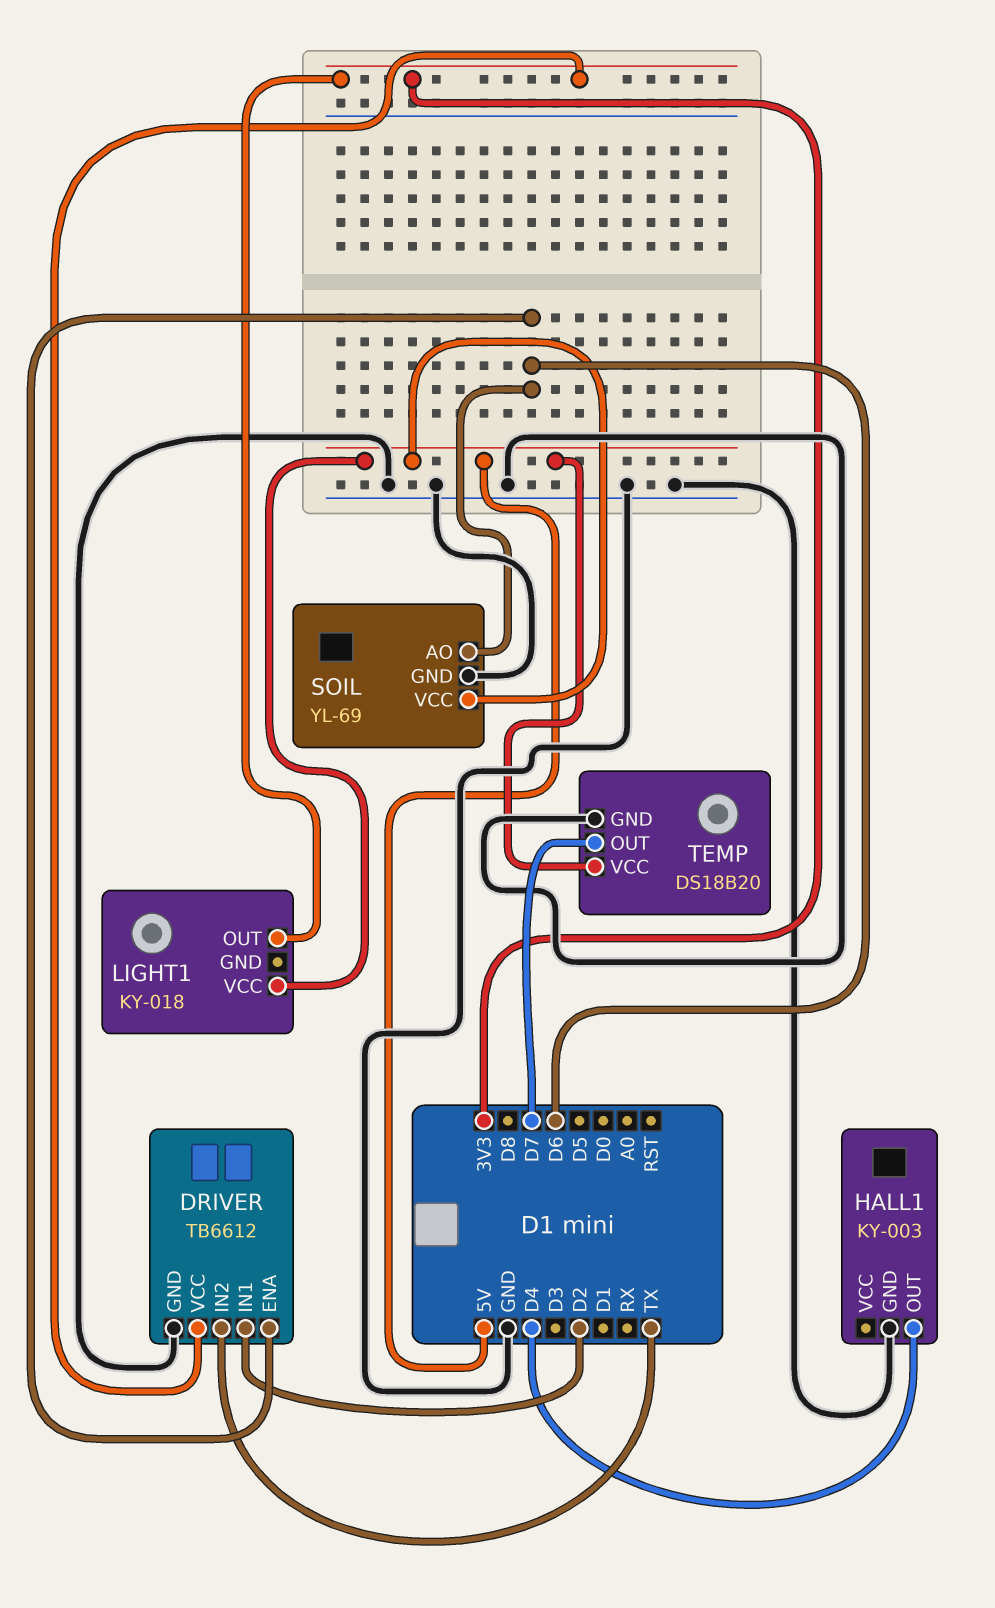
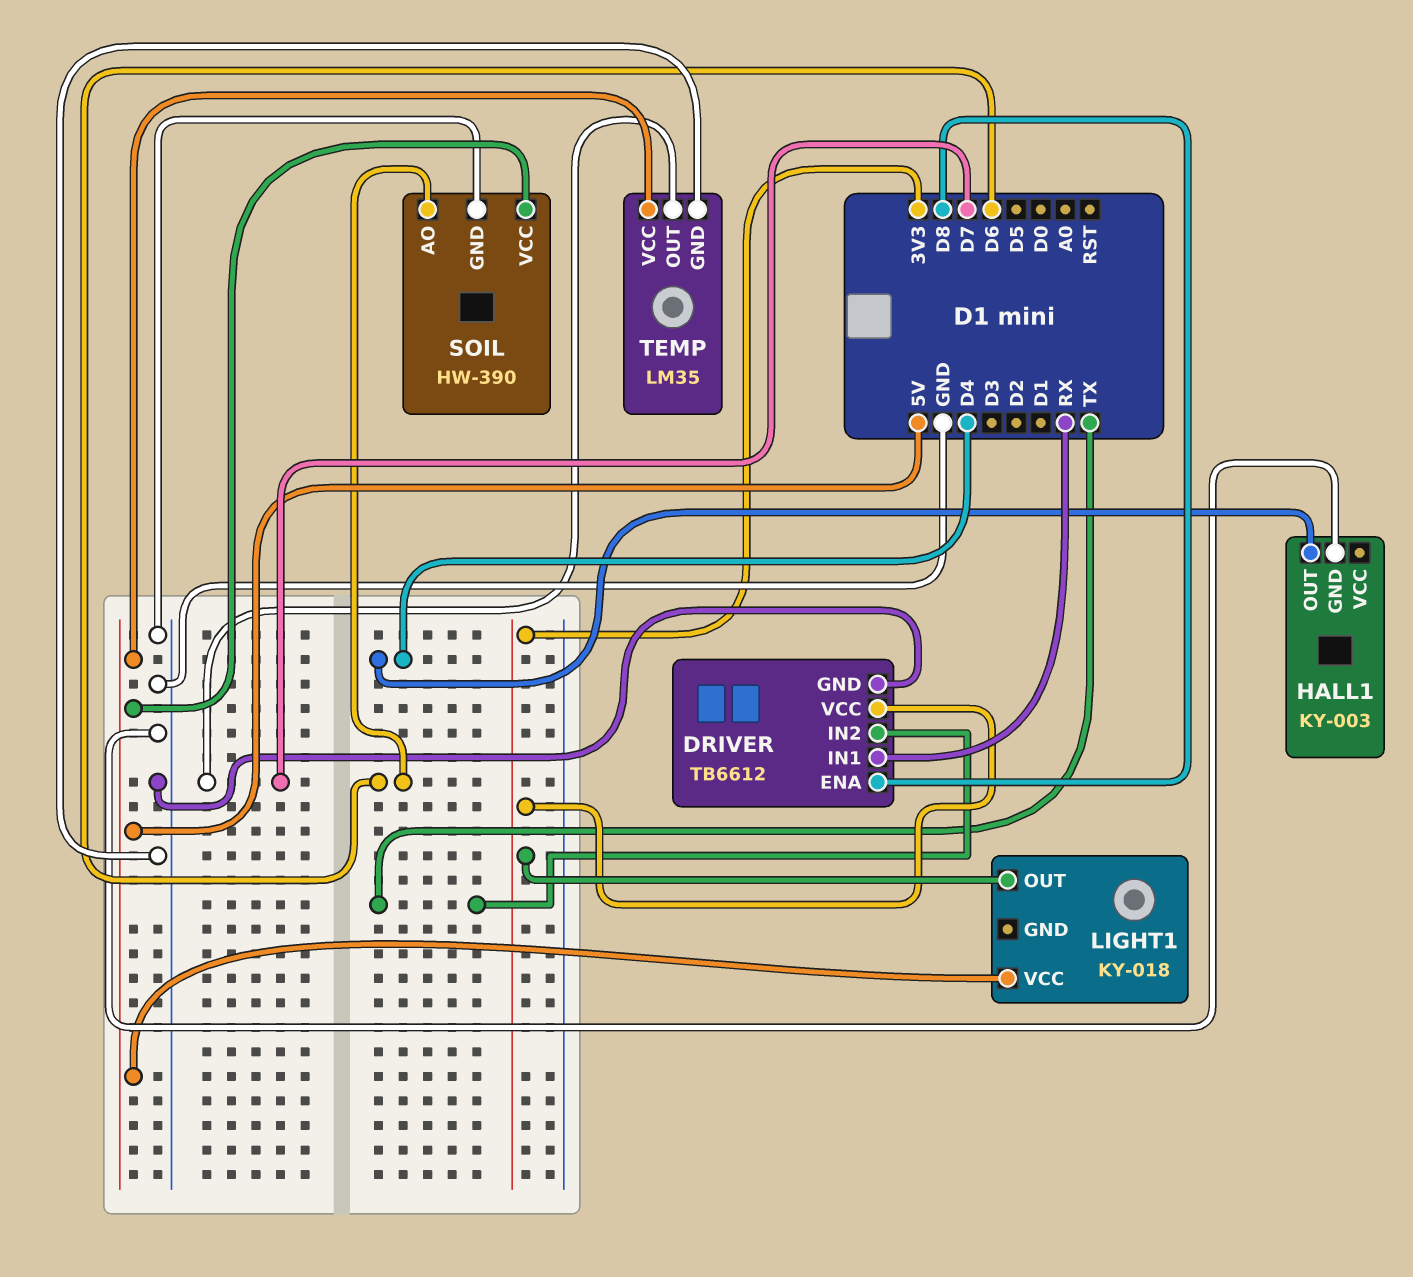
DRIVER pin ENA: D6 -> D8
DRIVER pin IN1: D2 -> RX
SOIL: YL-69 -> HW-390
TEMP: DS18B20 -> LM35

